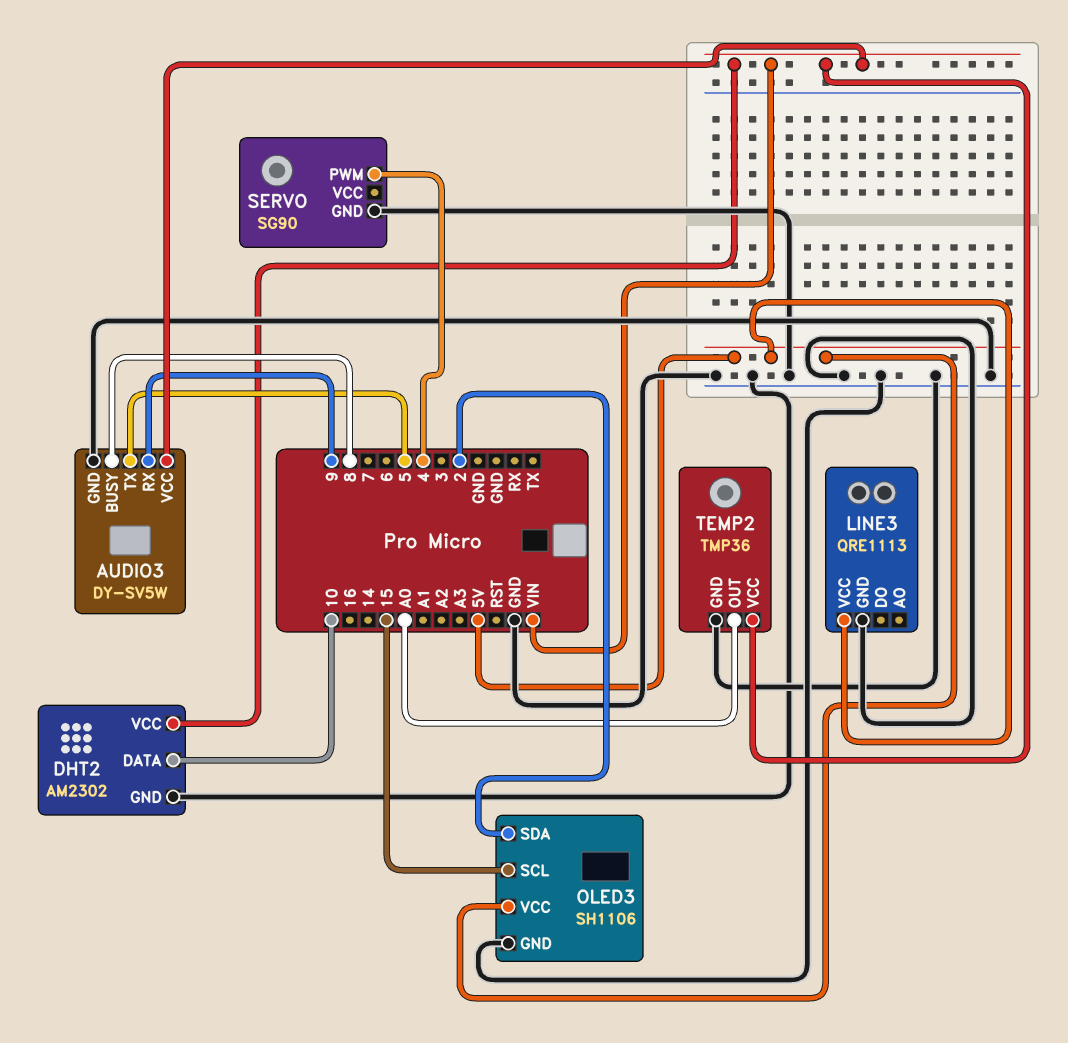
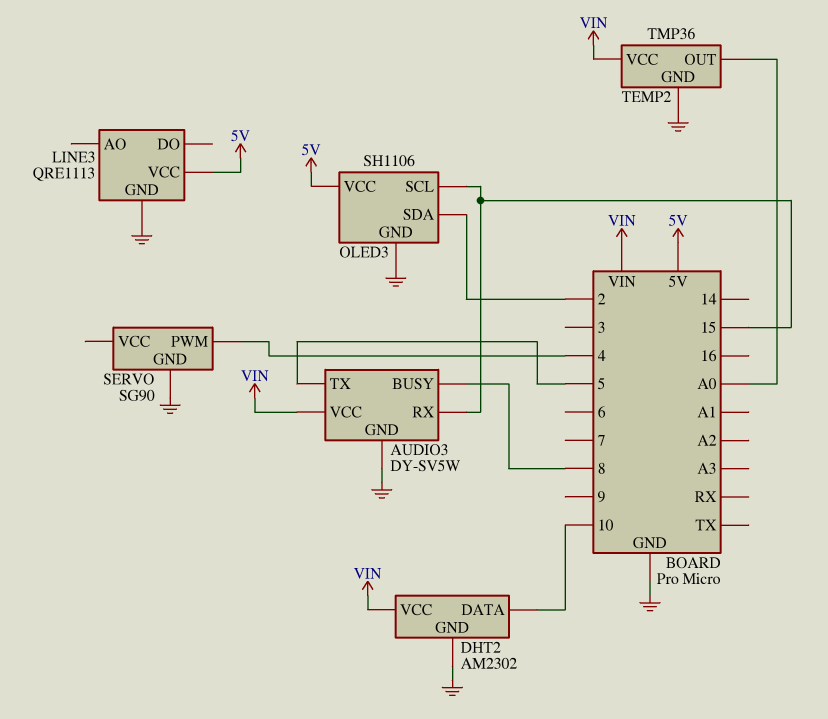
AUDIO3 pin RX: 9 -> 15

